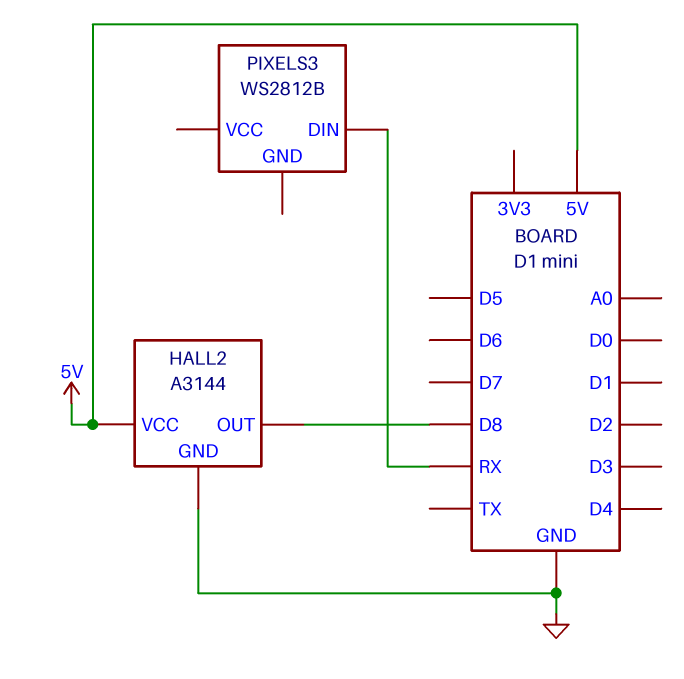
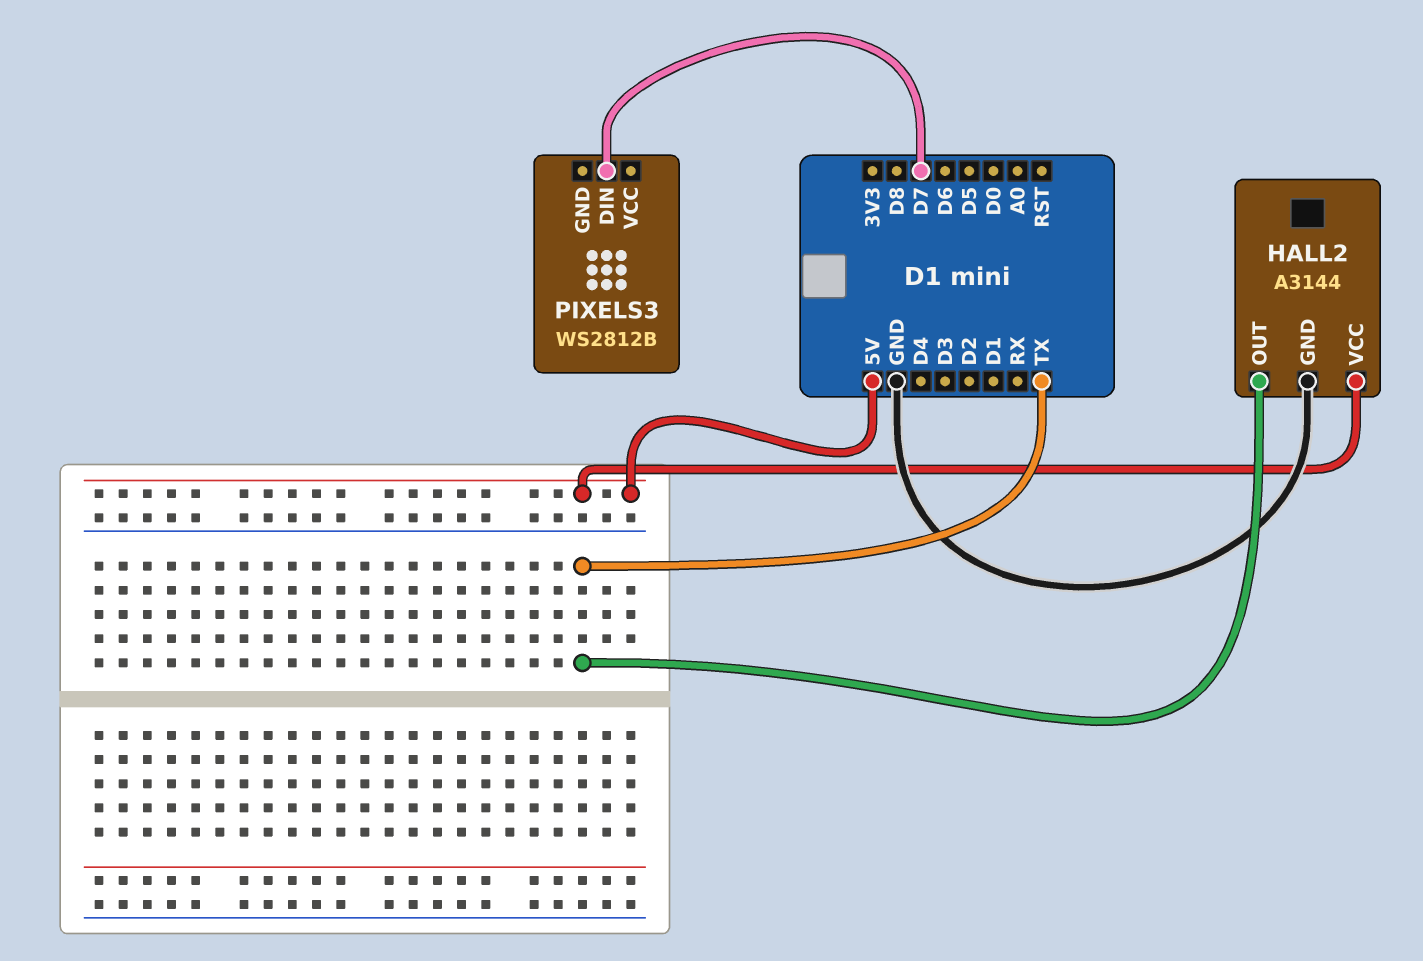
HALL2 pin OUT: D8 -> TX
PIXELS3 pin DIN: RX -> D7

